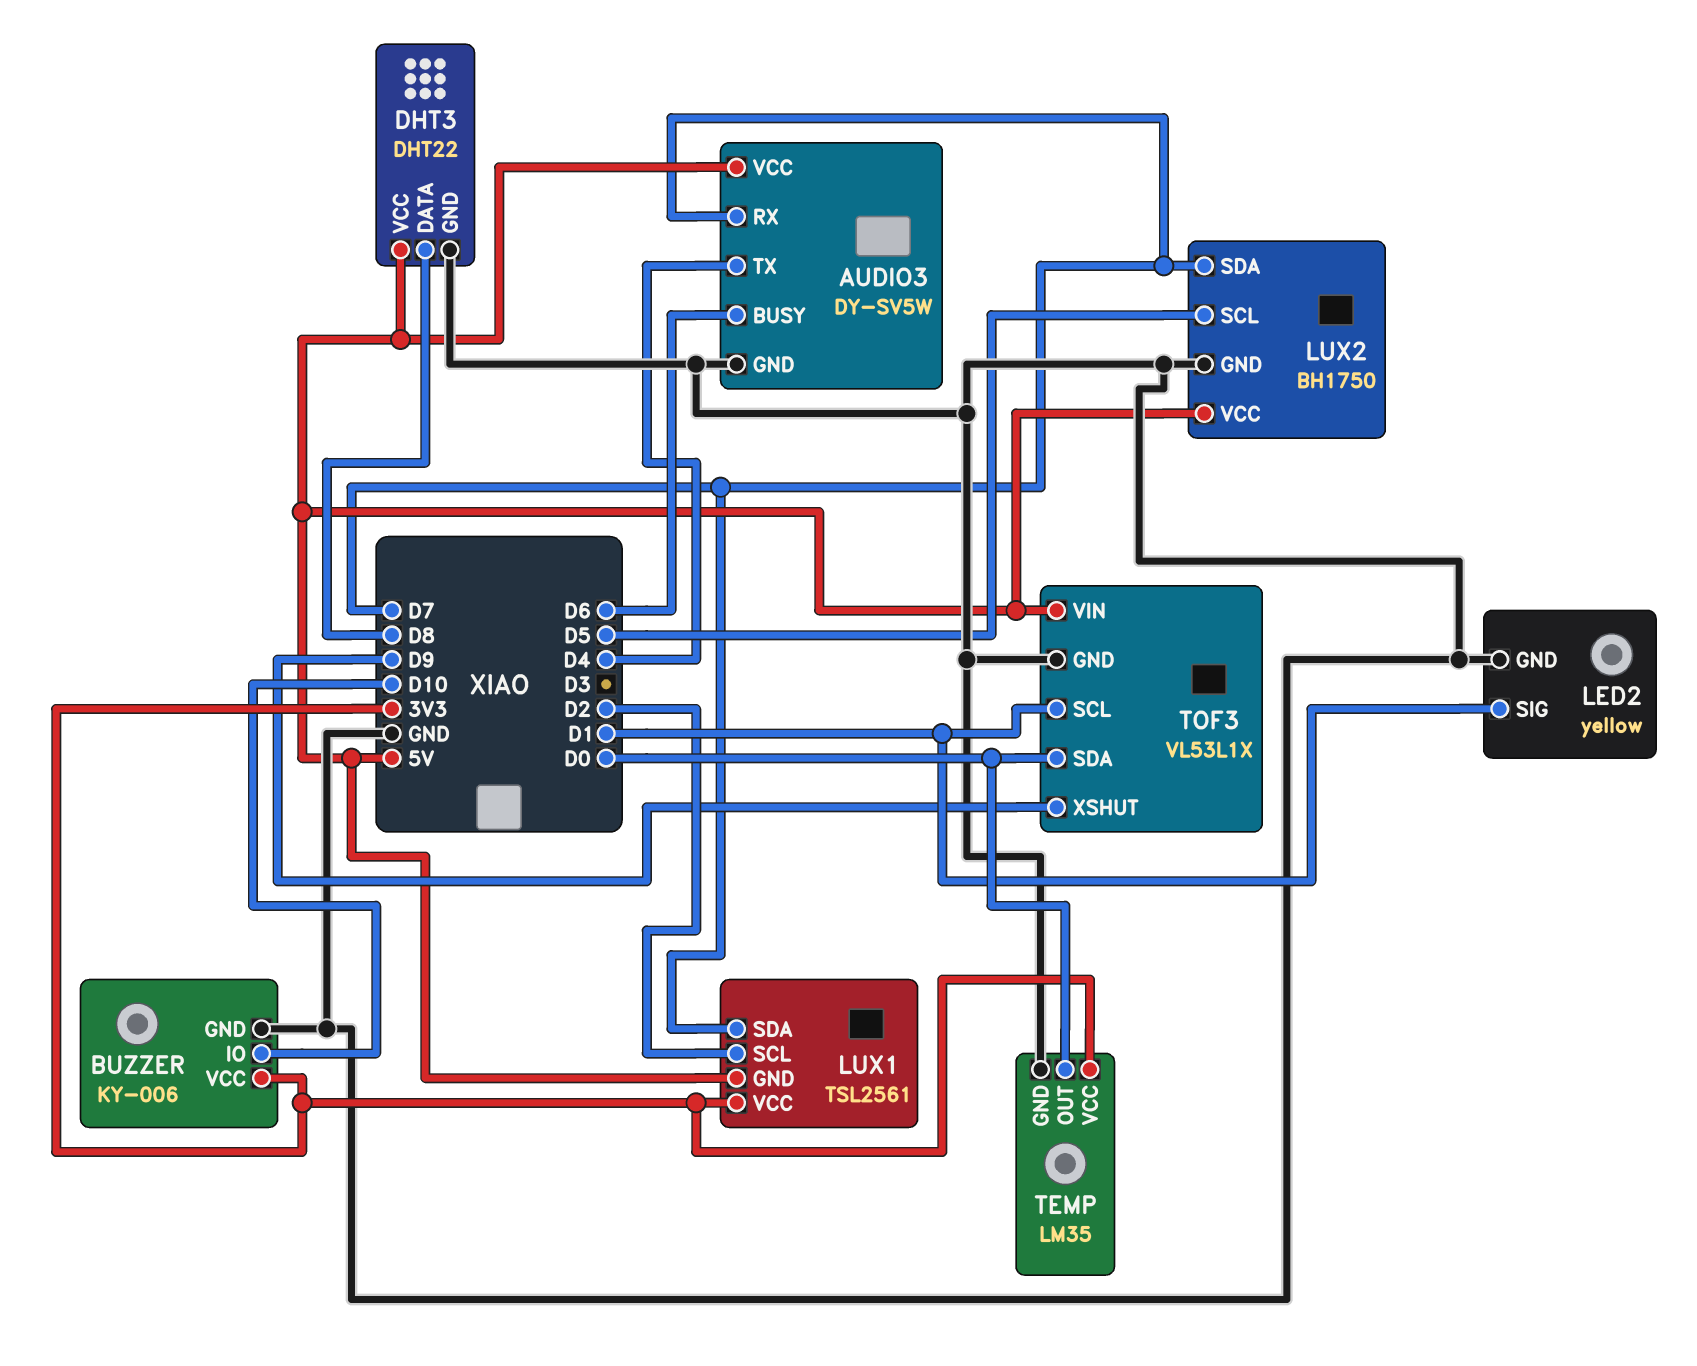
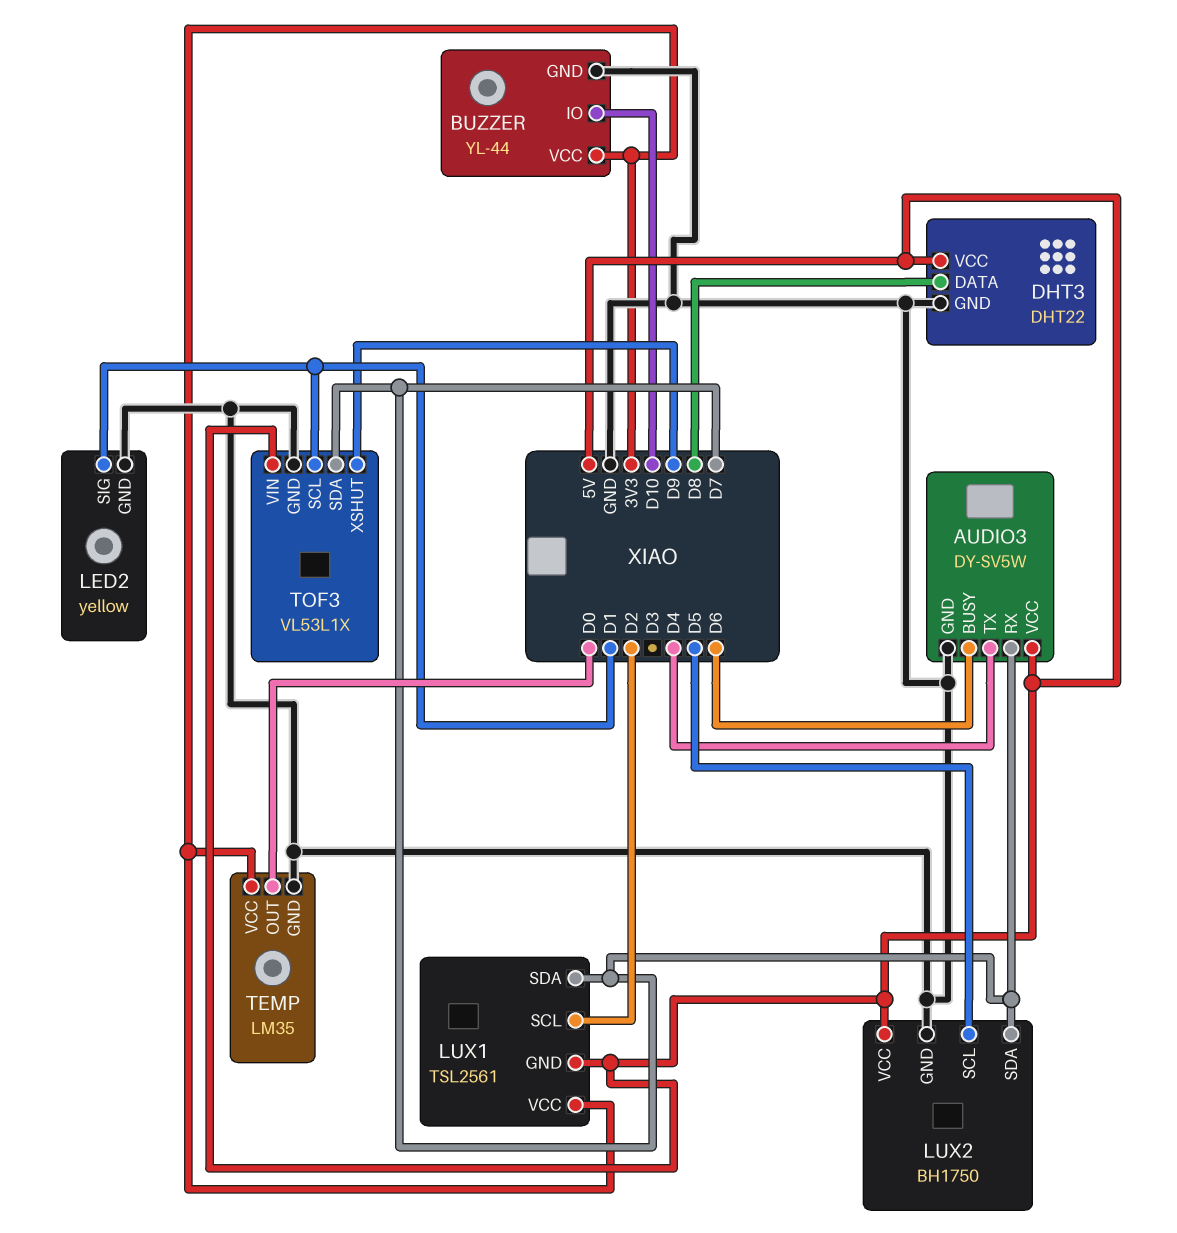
BUZZER: KY-006 -> YL-44
TOF3 pin SDA: D0 -> D7

